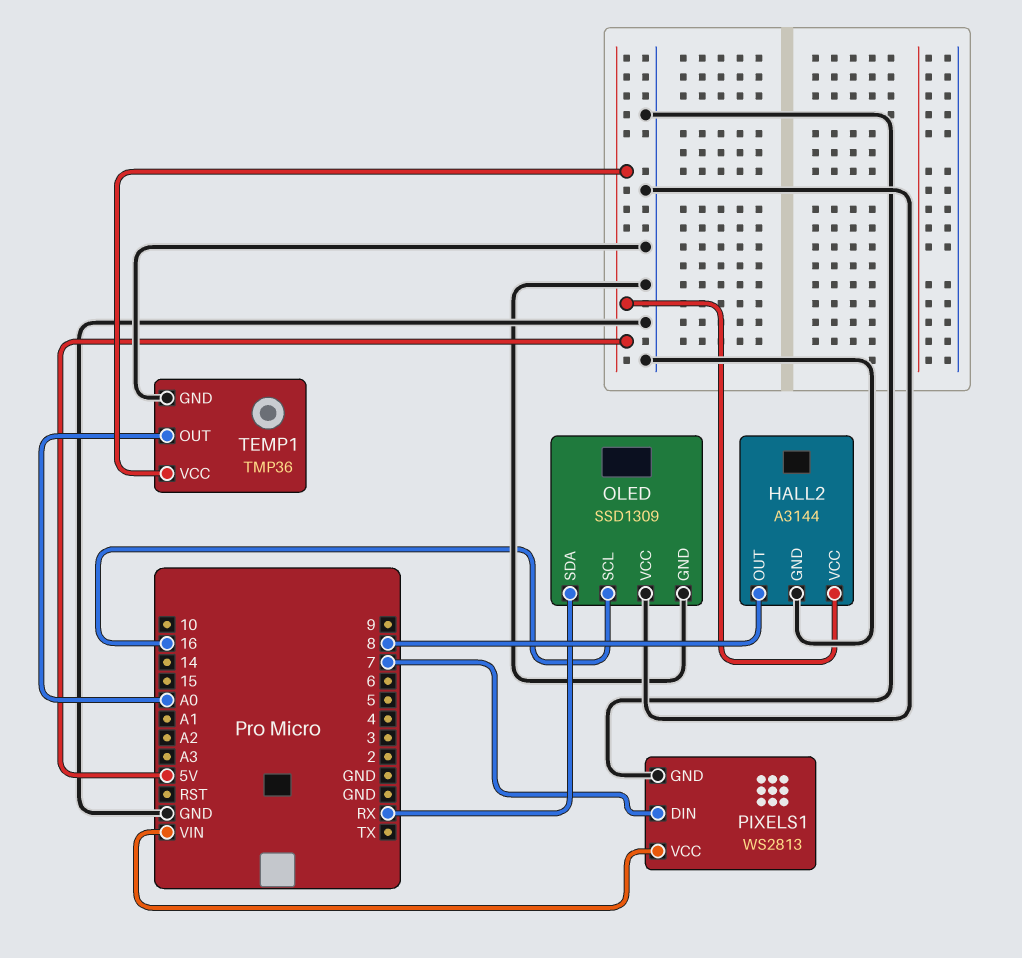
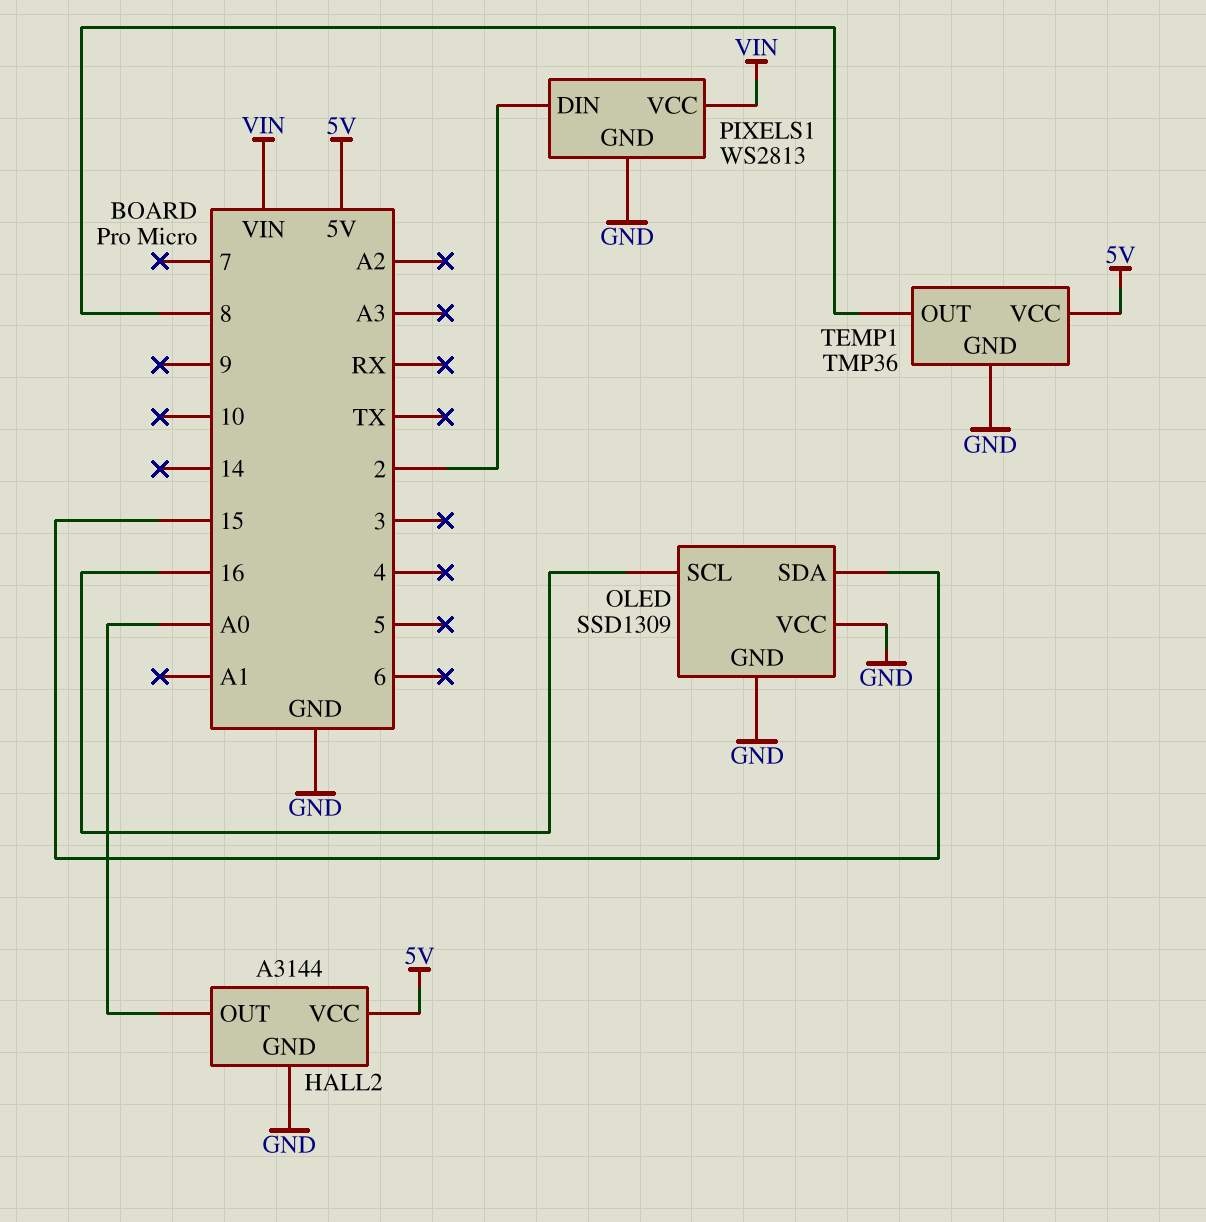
HALL2 pin OUT: 8 -> A0
OLED pin SDA: RX -> 15
PIXELS1 pin DIN: 7 -> 2
TEMP1 pin OUT: A0 -> 8

